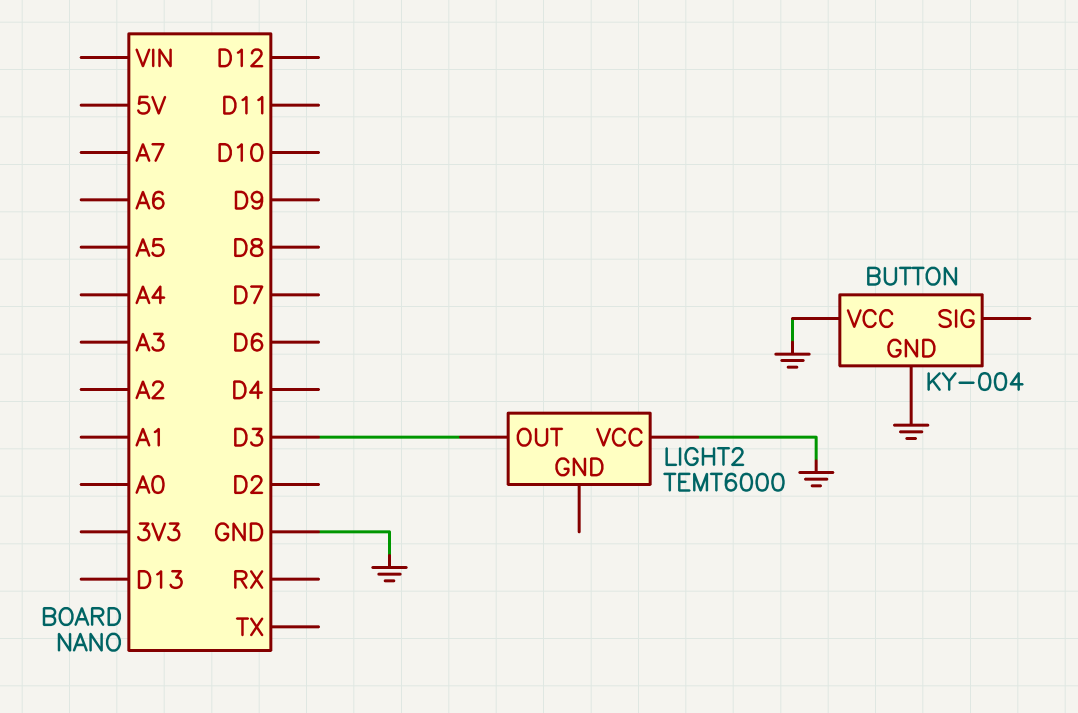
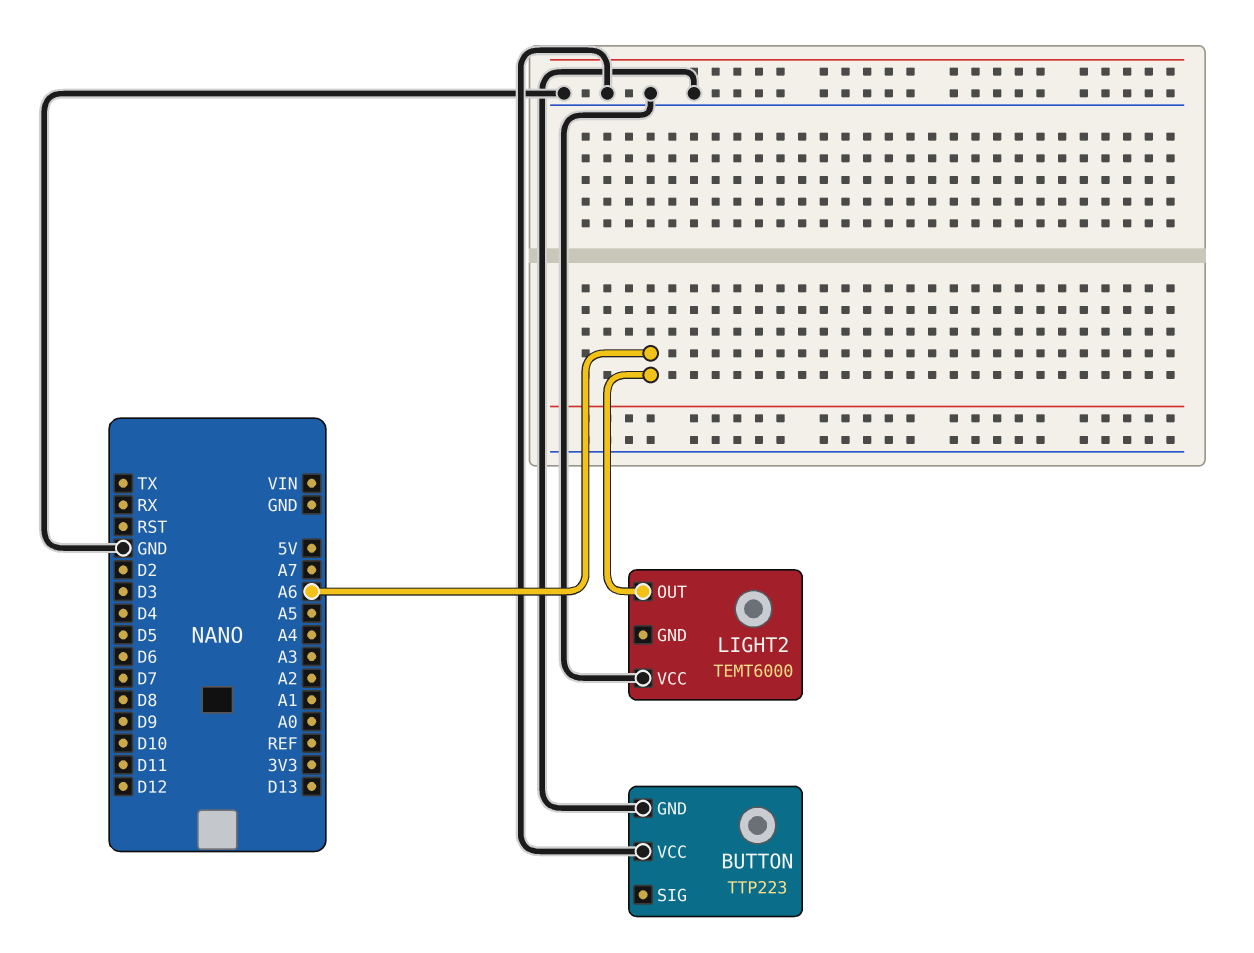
BUTTON: KY-004 -> TTP223
LIGHT2 pin OUT: D3 -> A6

